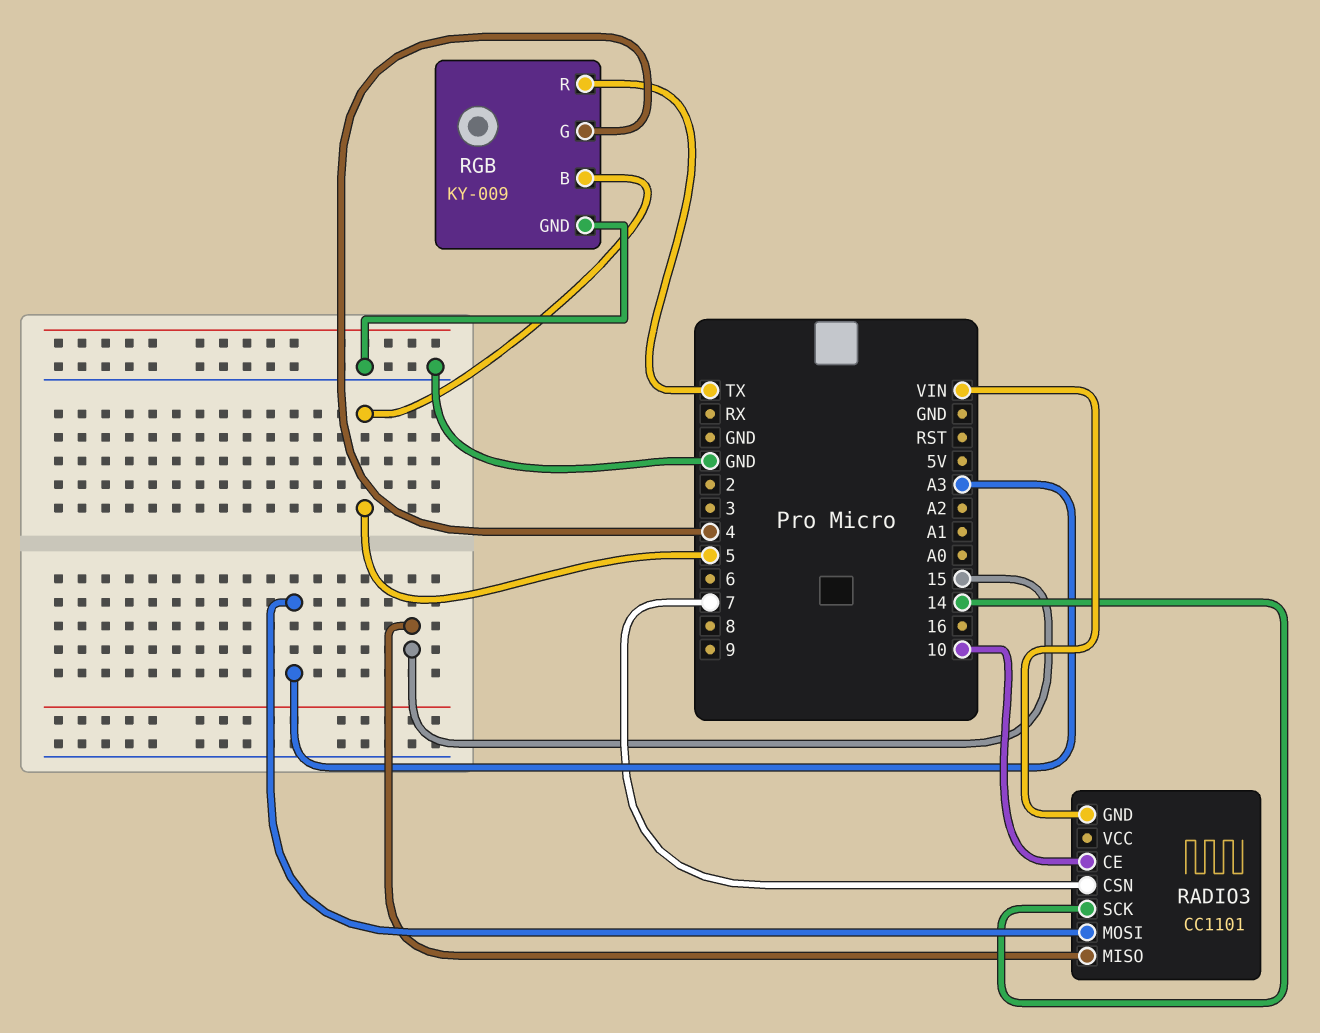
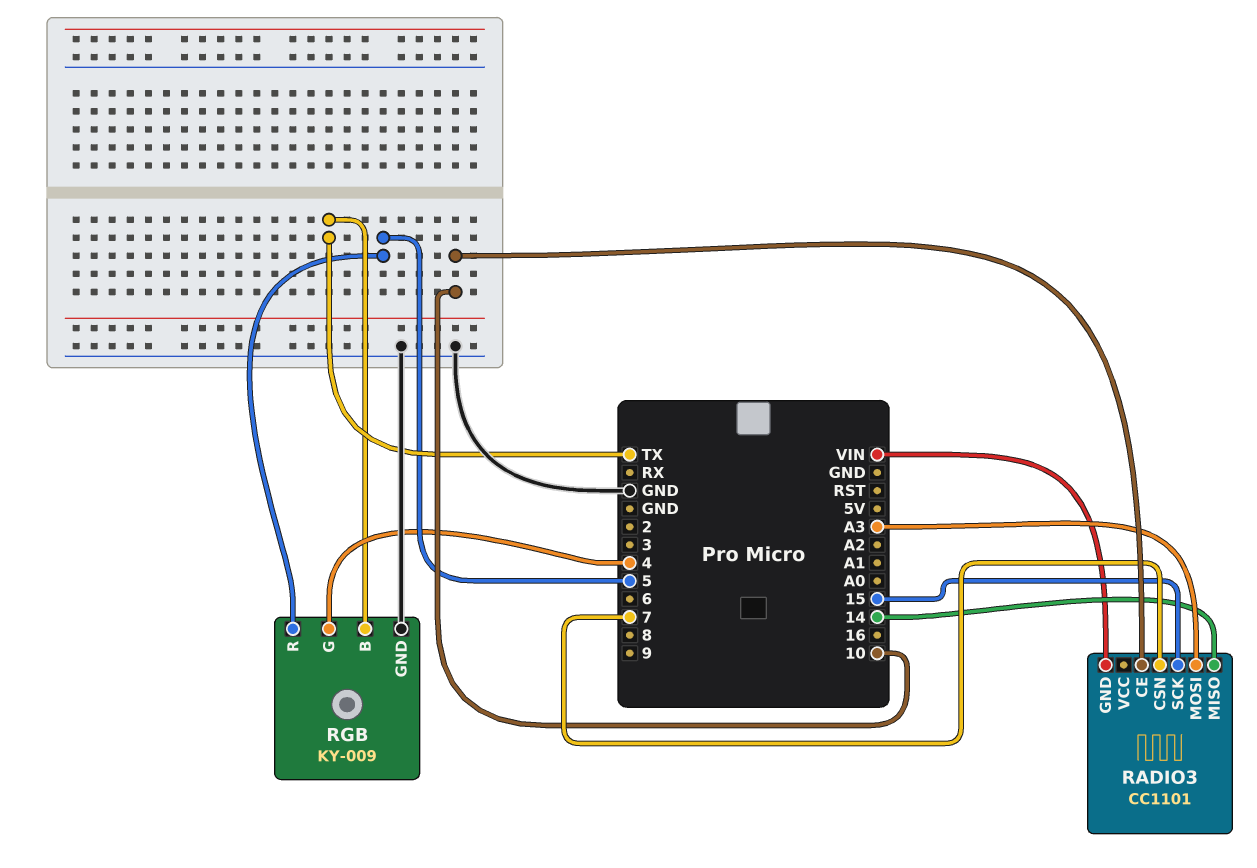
RADIO3 pin MISO: 15 -> 14
RADIO3 pin SCK: 14 -> 15
RGB pin B: 5 -> TX
RGB pin R: TX -> 5

